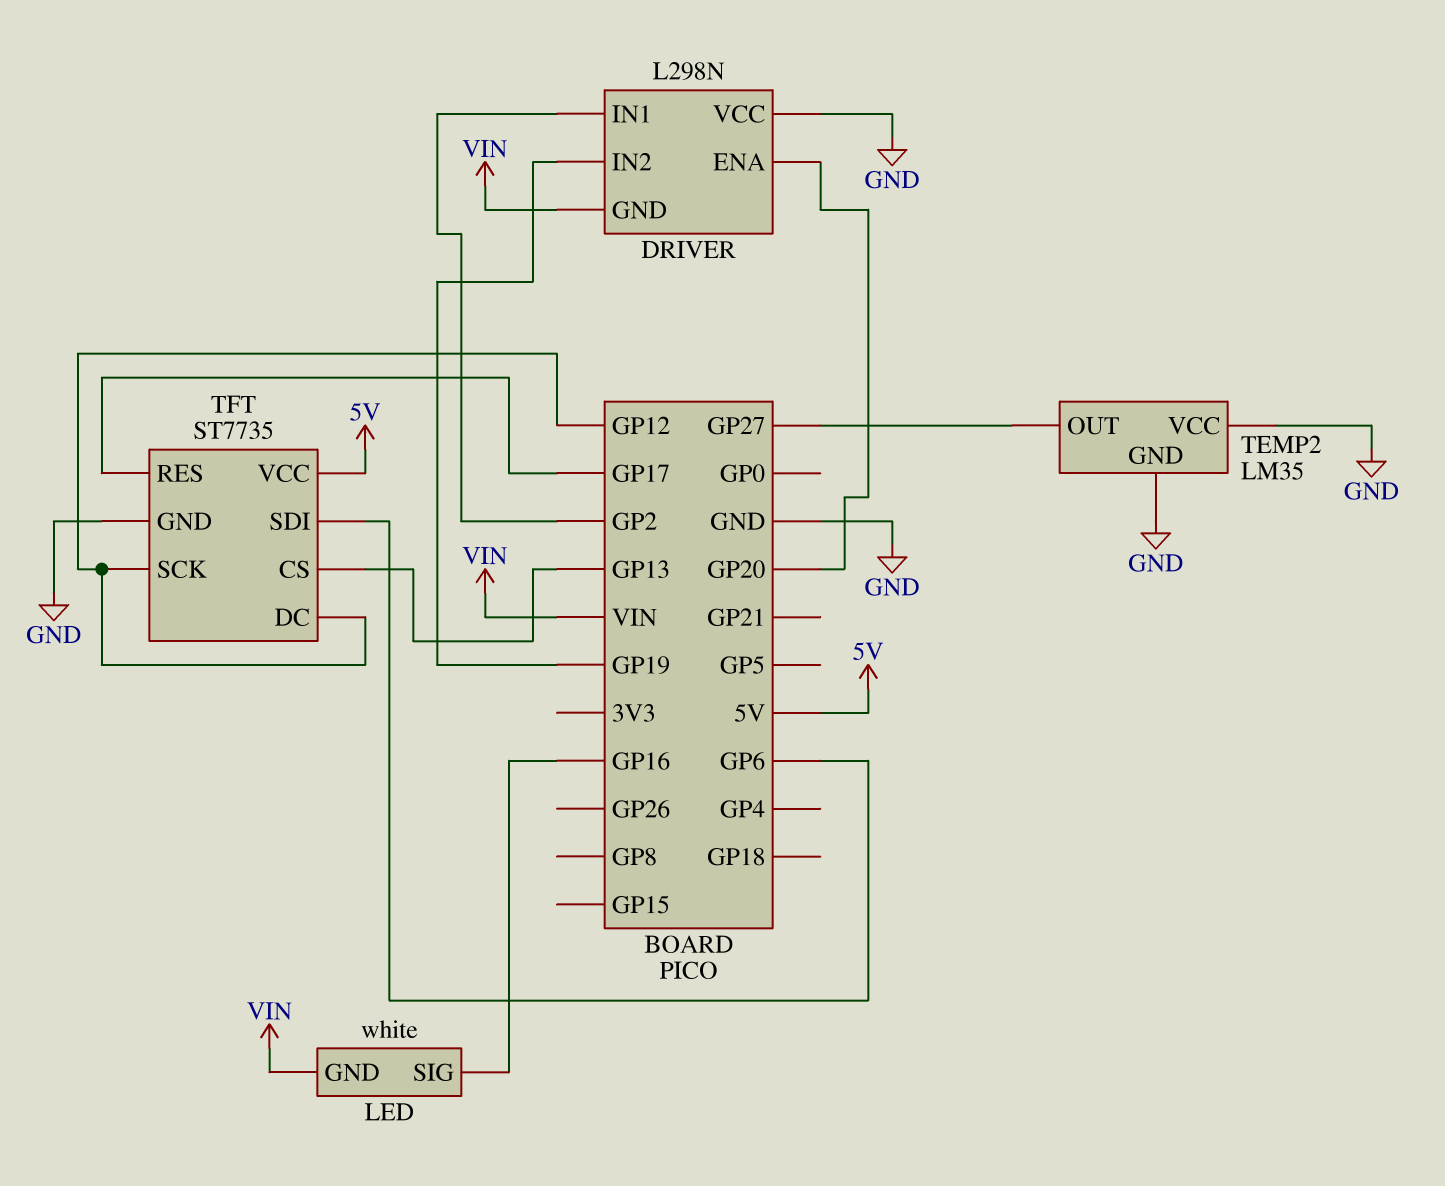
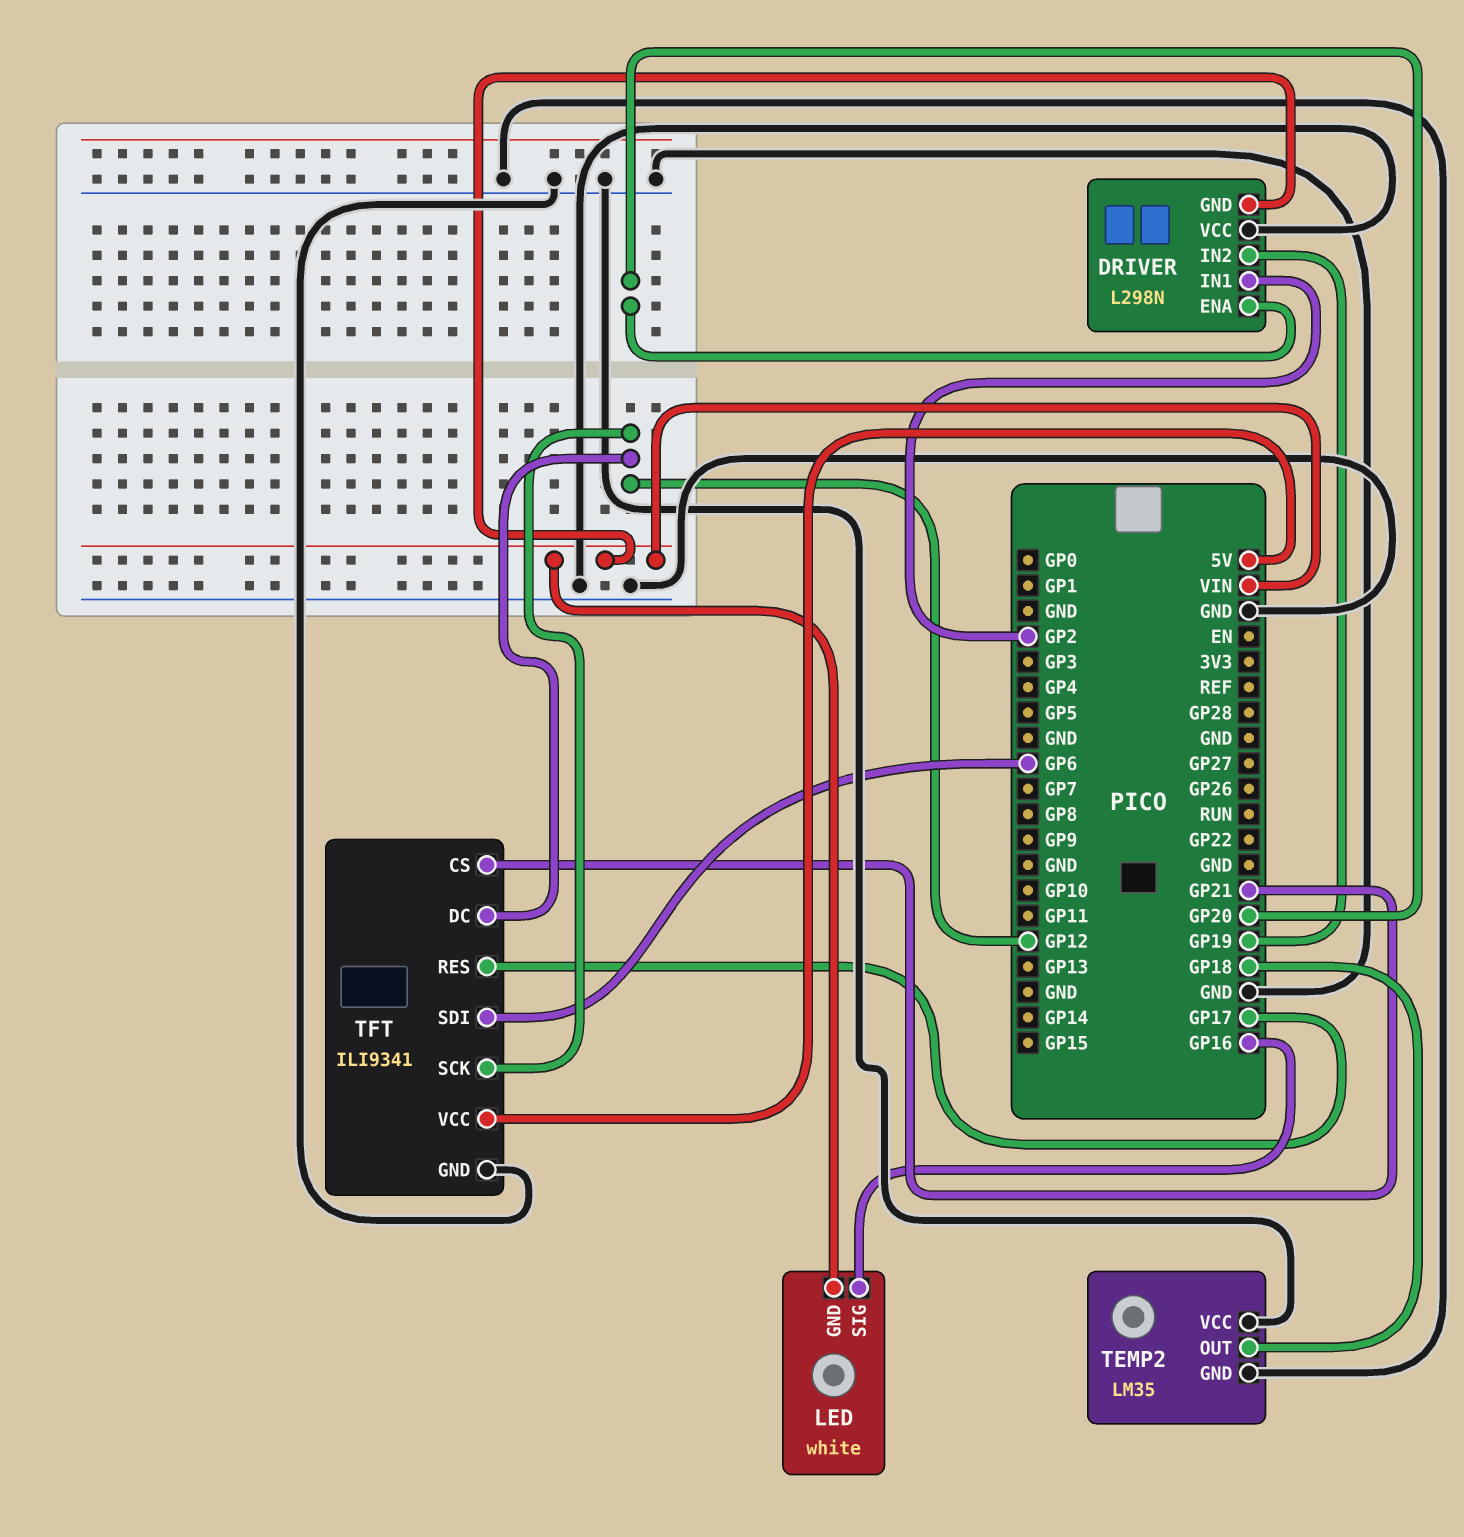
TEMP2 pin OUT: GP27 -> GP18
TFT: ST7735 -> ILI9341
TFT pin CS: GP13 -> GP21

